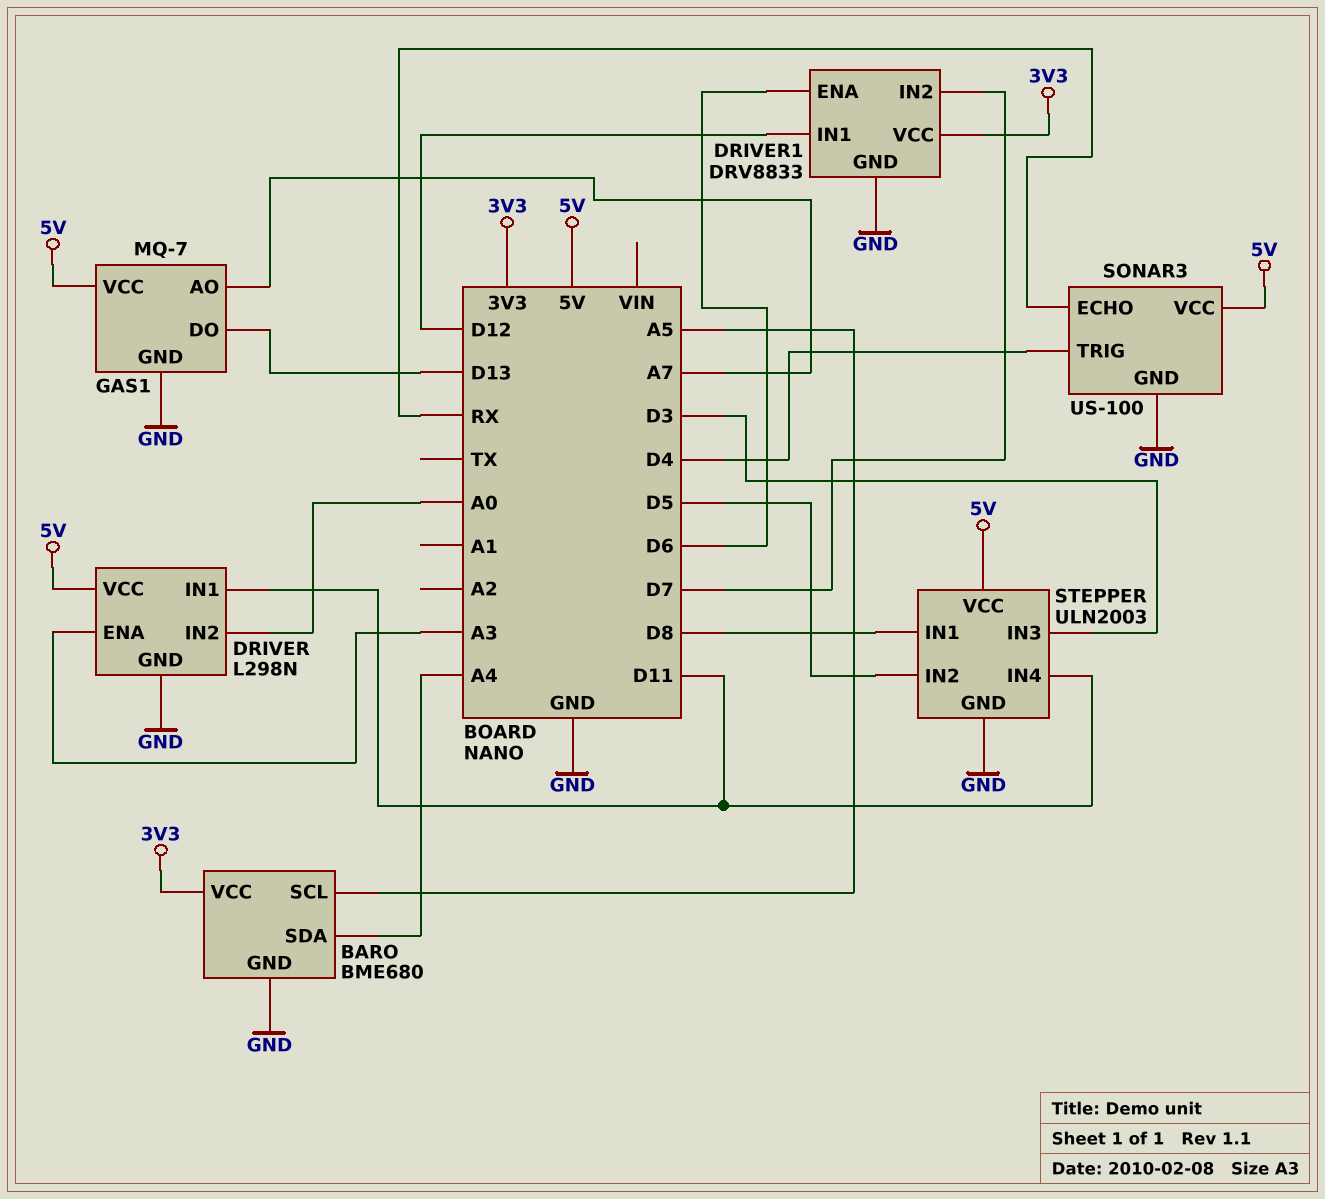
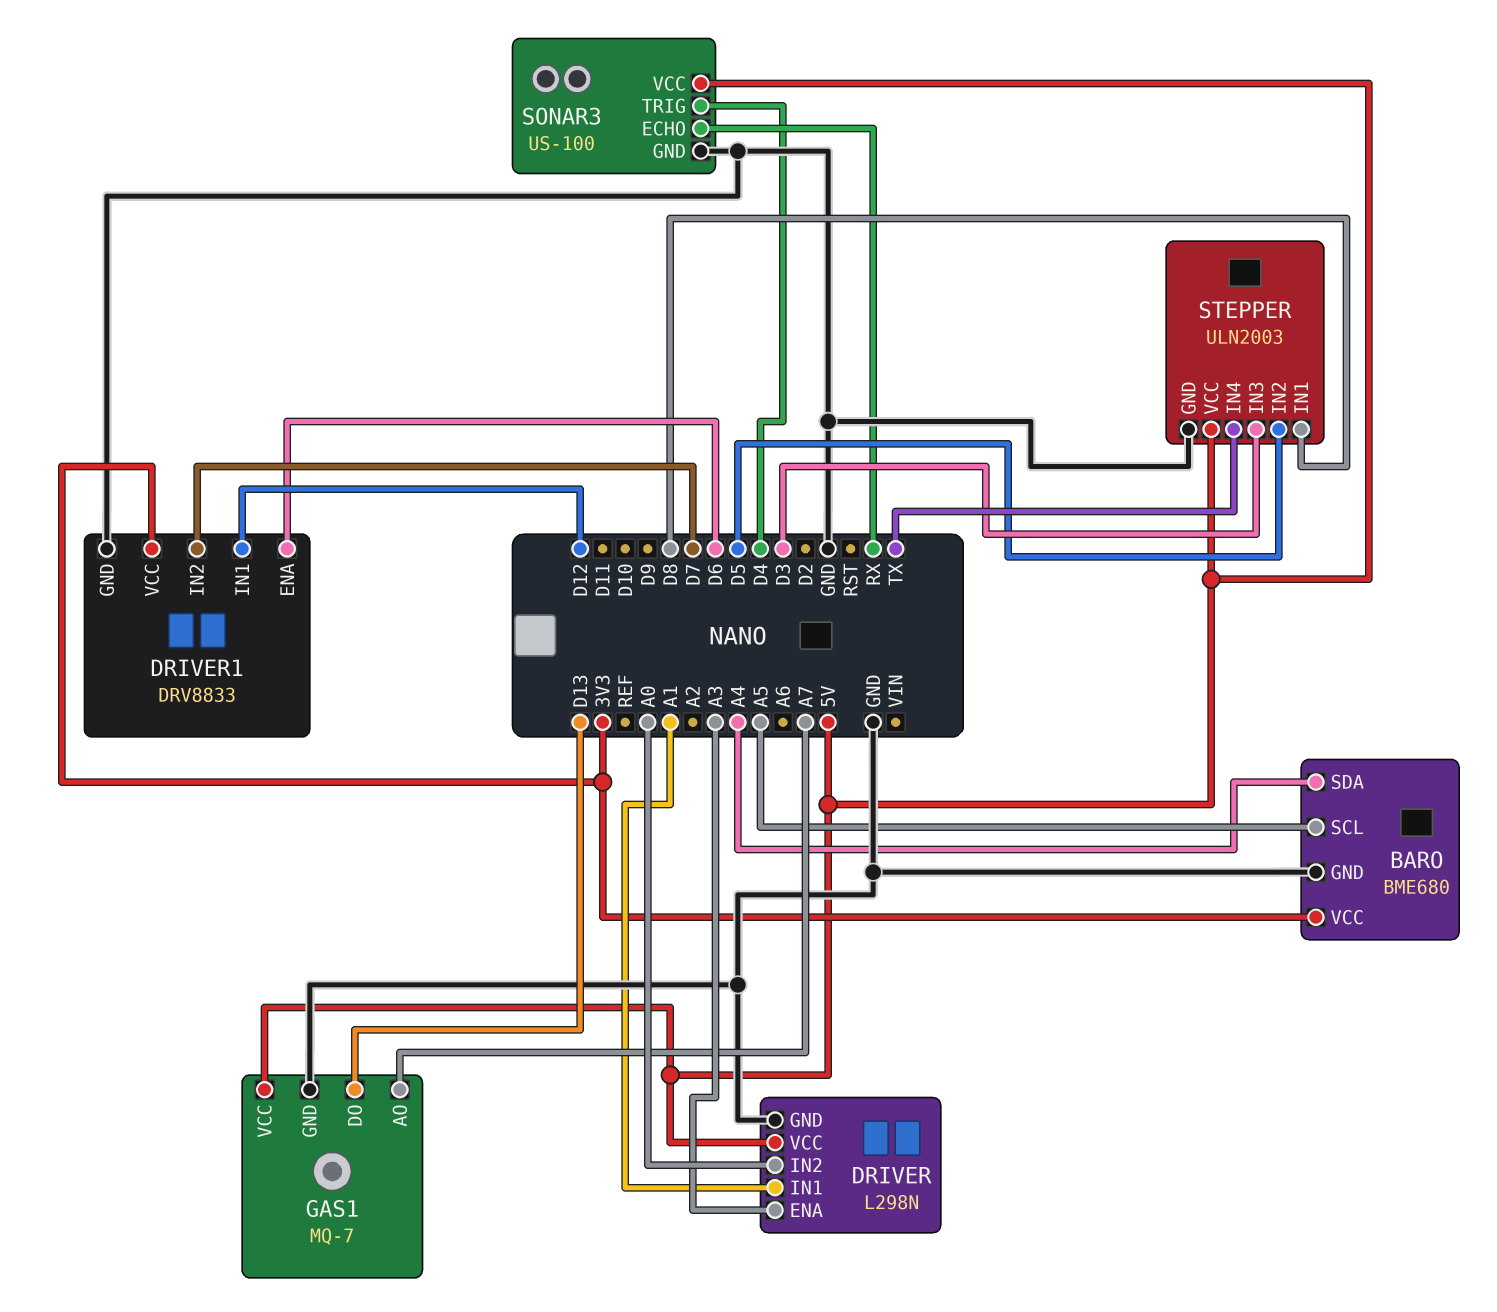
DRIVER pin IN1: D11 -> A1
STEPPER pin IN4: D11 -> TX

